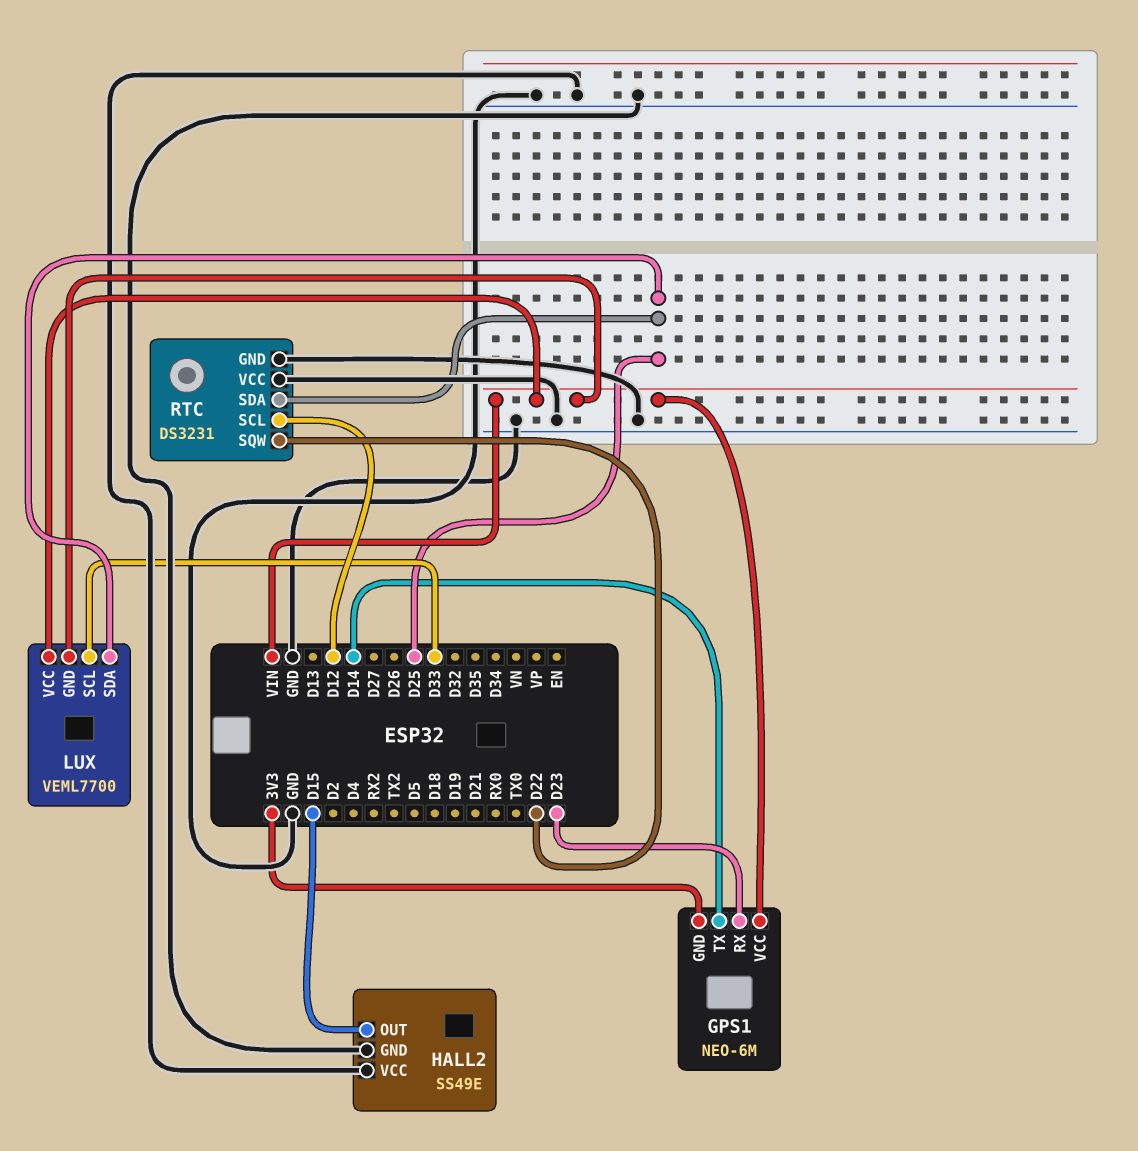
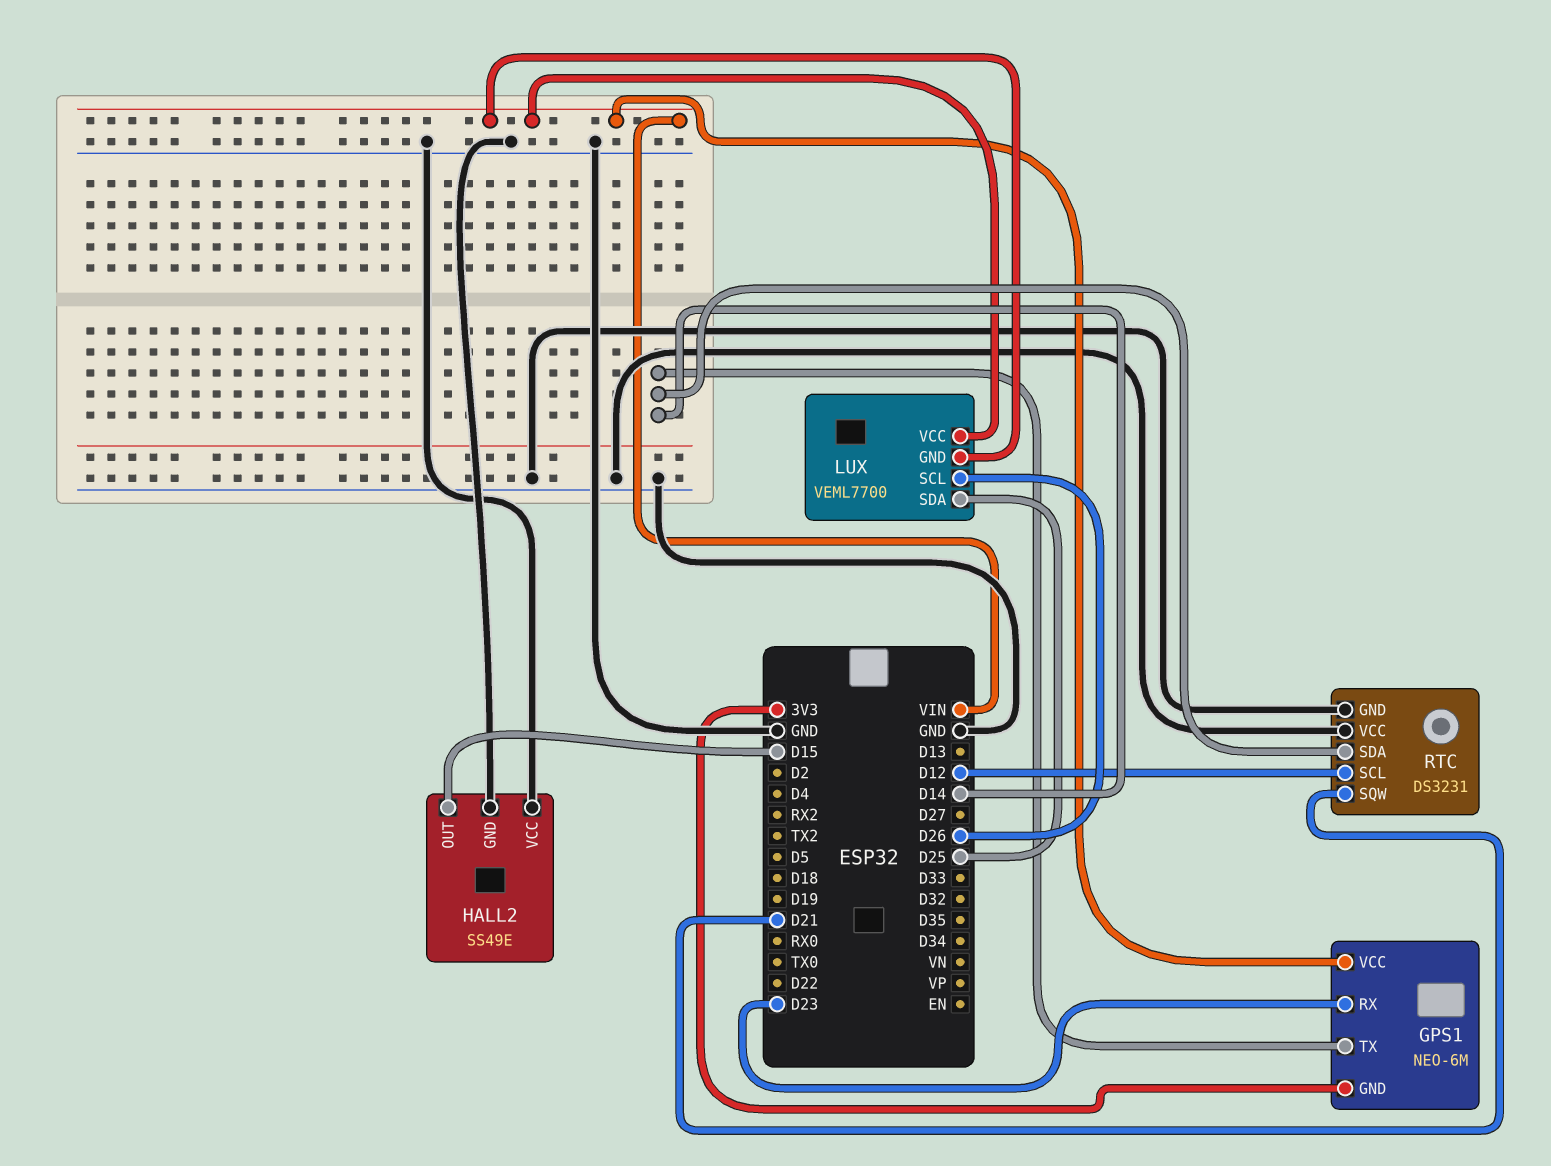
LUX pin SCL: D33 -> D26
RTC pin SDA: D25 -> D14
RTC pin SQW: D22 -> D21

